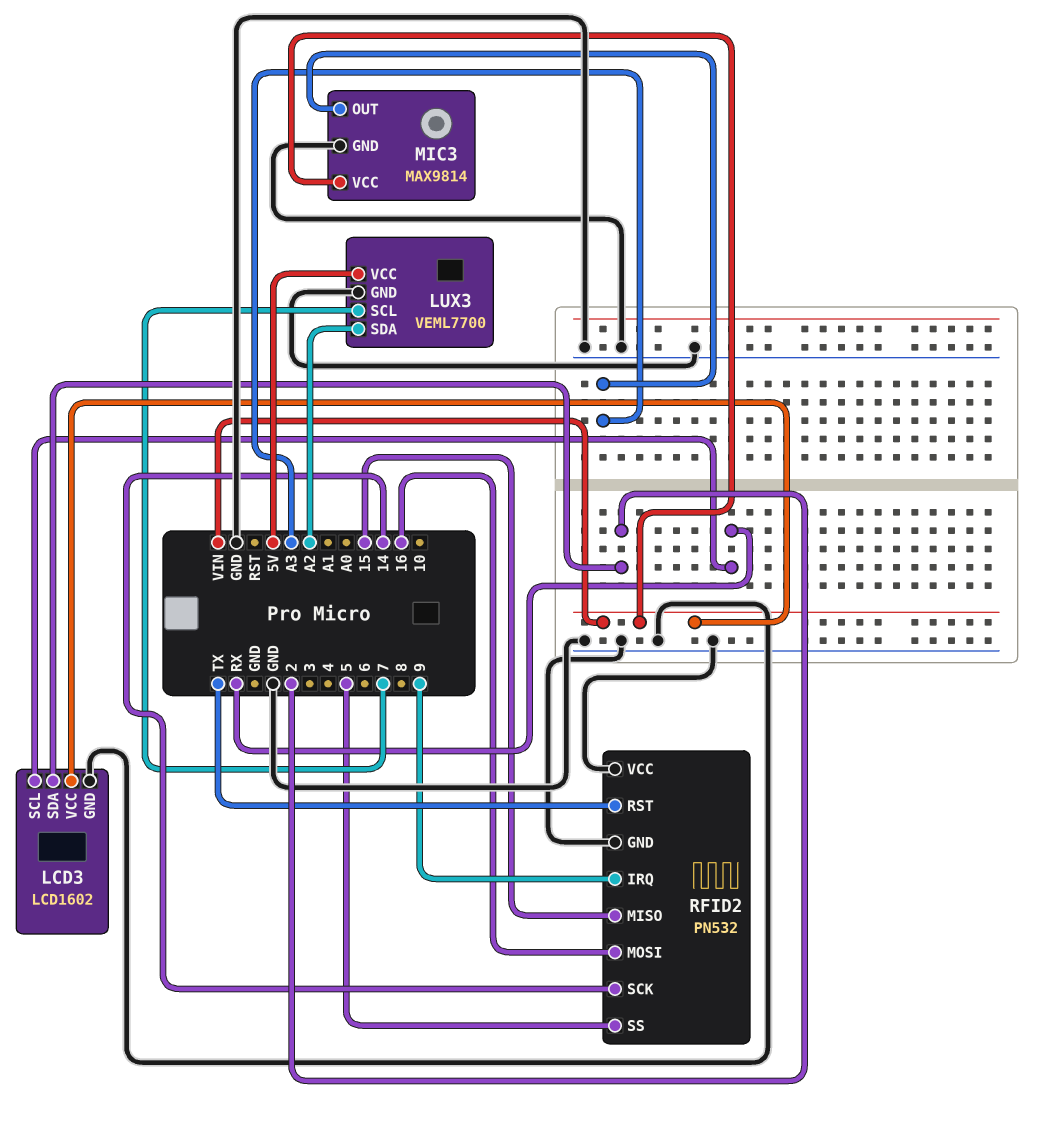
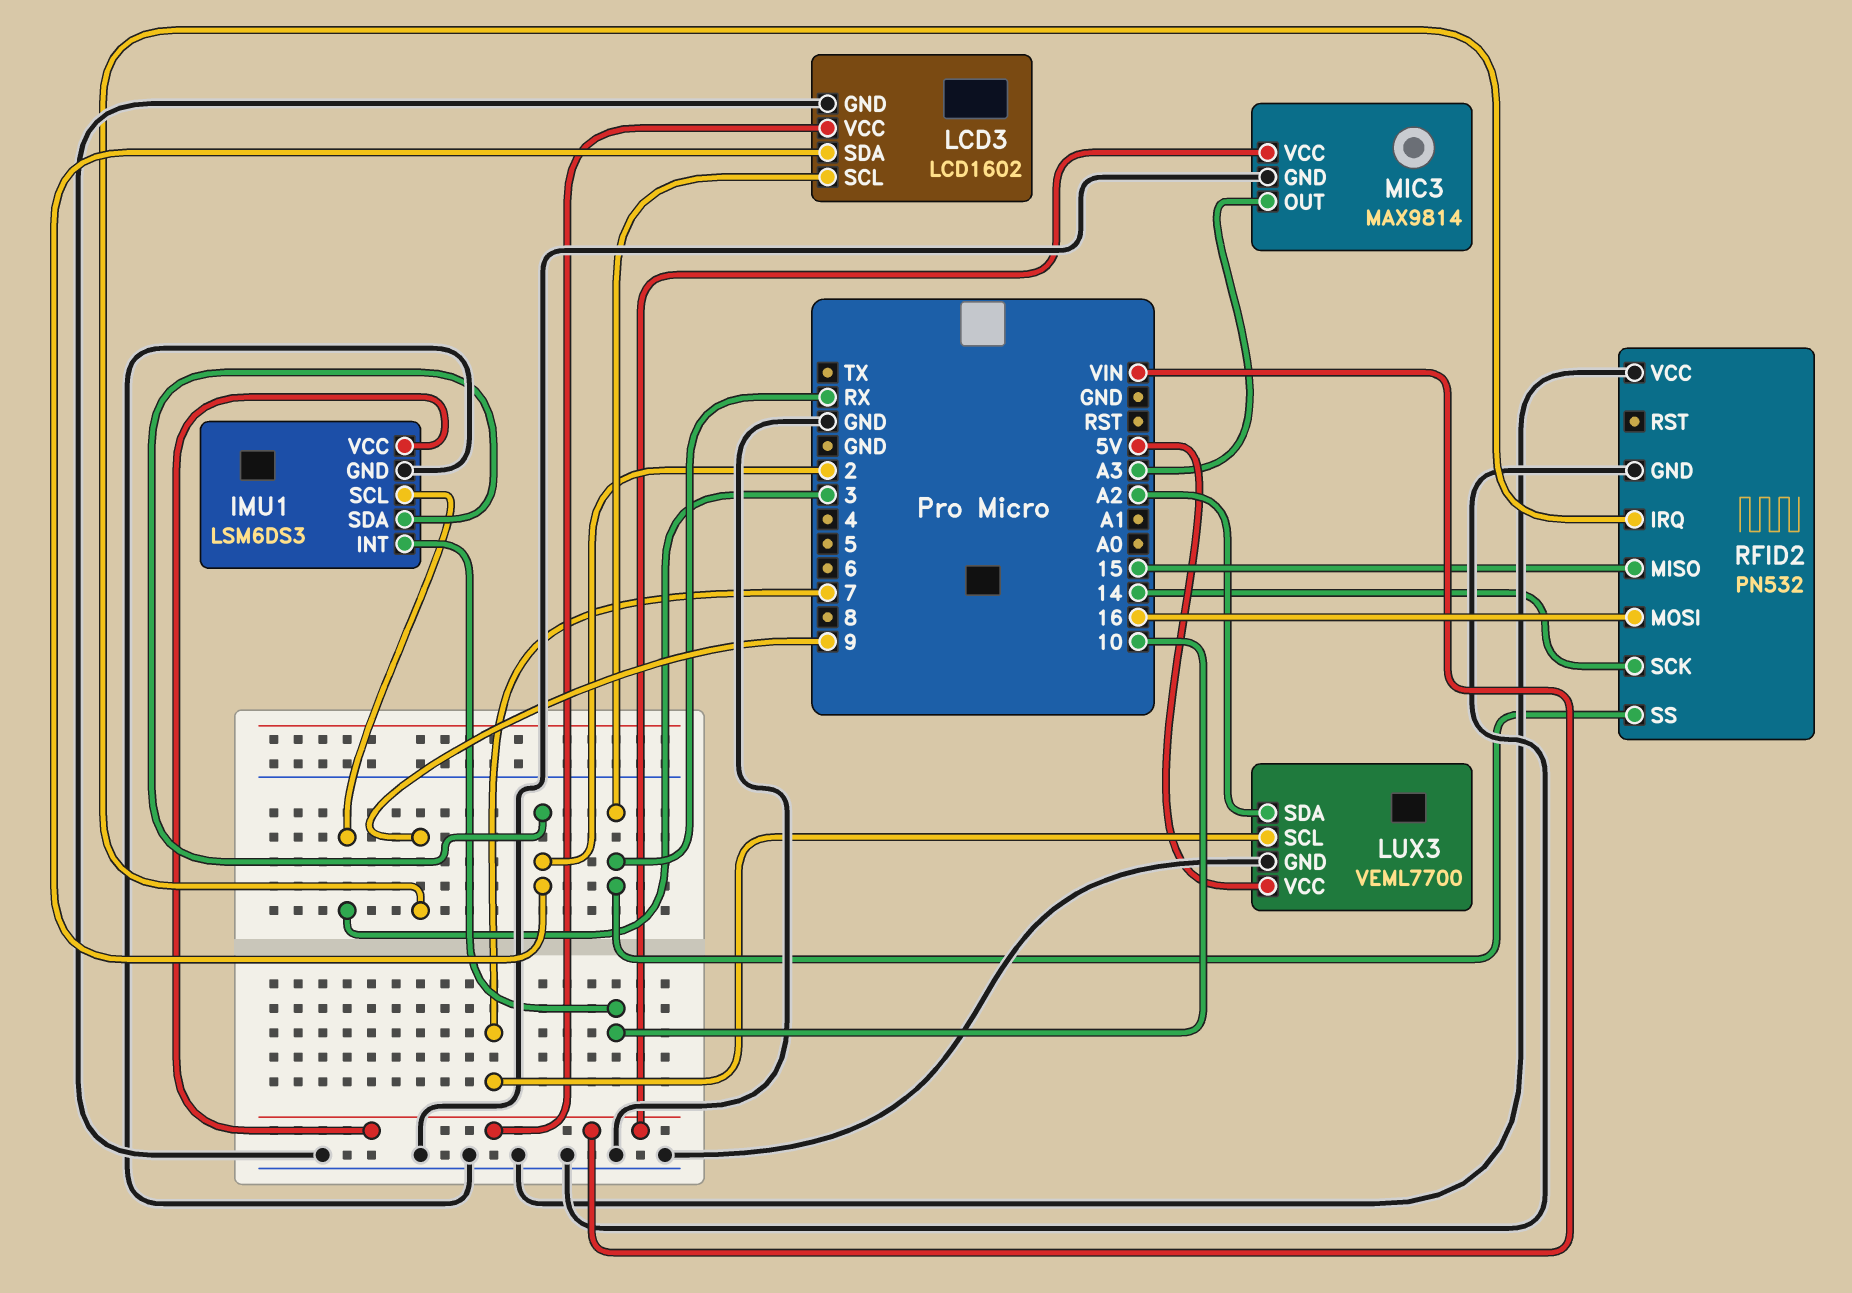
IMU1: none -> LSM6DS3
IMU1 pin GND: none -> GND
IMU1 pin INT: none -> 10
IMU1 pin SCL: none -> 3
IMU1 pin SDA: none -> 2
IMU1 pin VCC: none -> VIN
RFID2 pin RST: TX -> none
RFID2 pin SS: 5 -> RX

